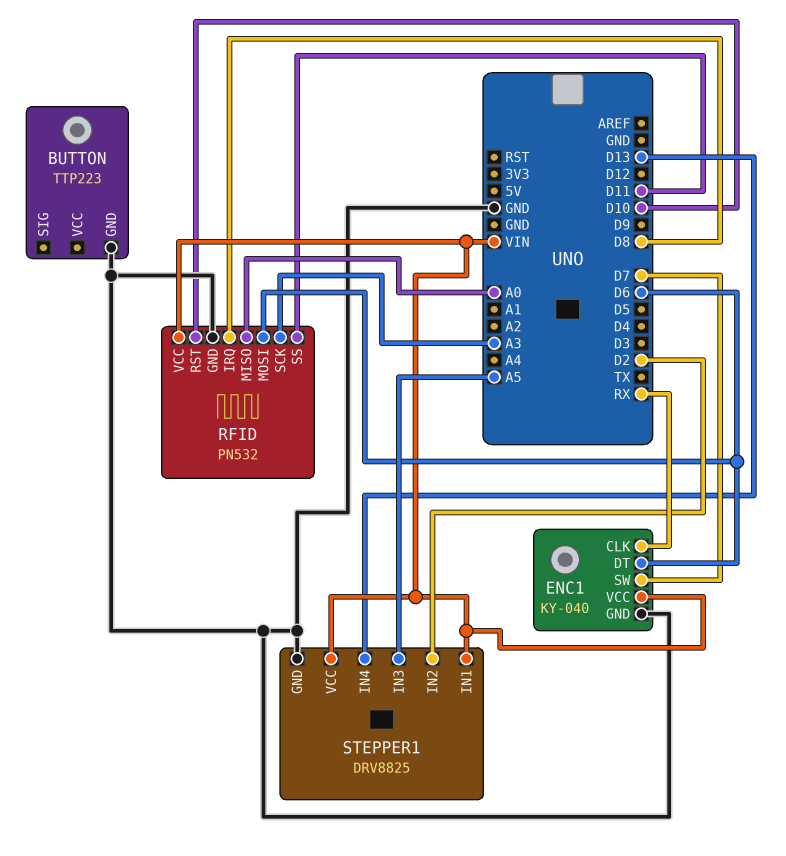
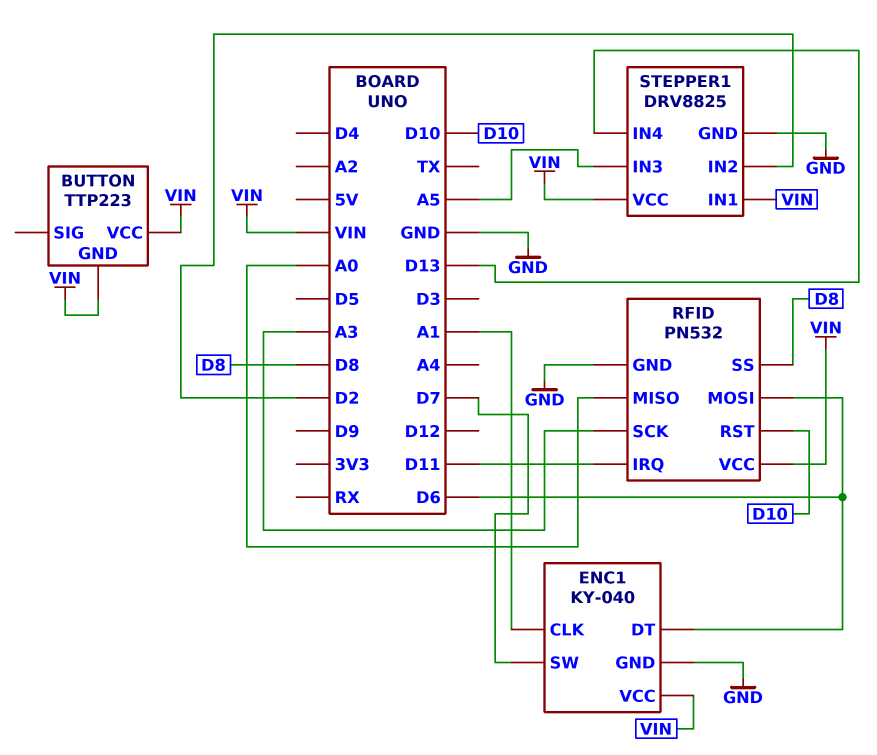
BUTTON pin GND: GND -> VIN
BUTTON pin VCC: none -> VIN
ENC1 pin CLK: RX -> A1
RFID pin IRQ: D8 -> D11
RFID pin SS: D11 -> D8

